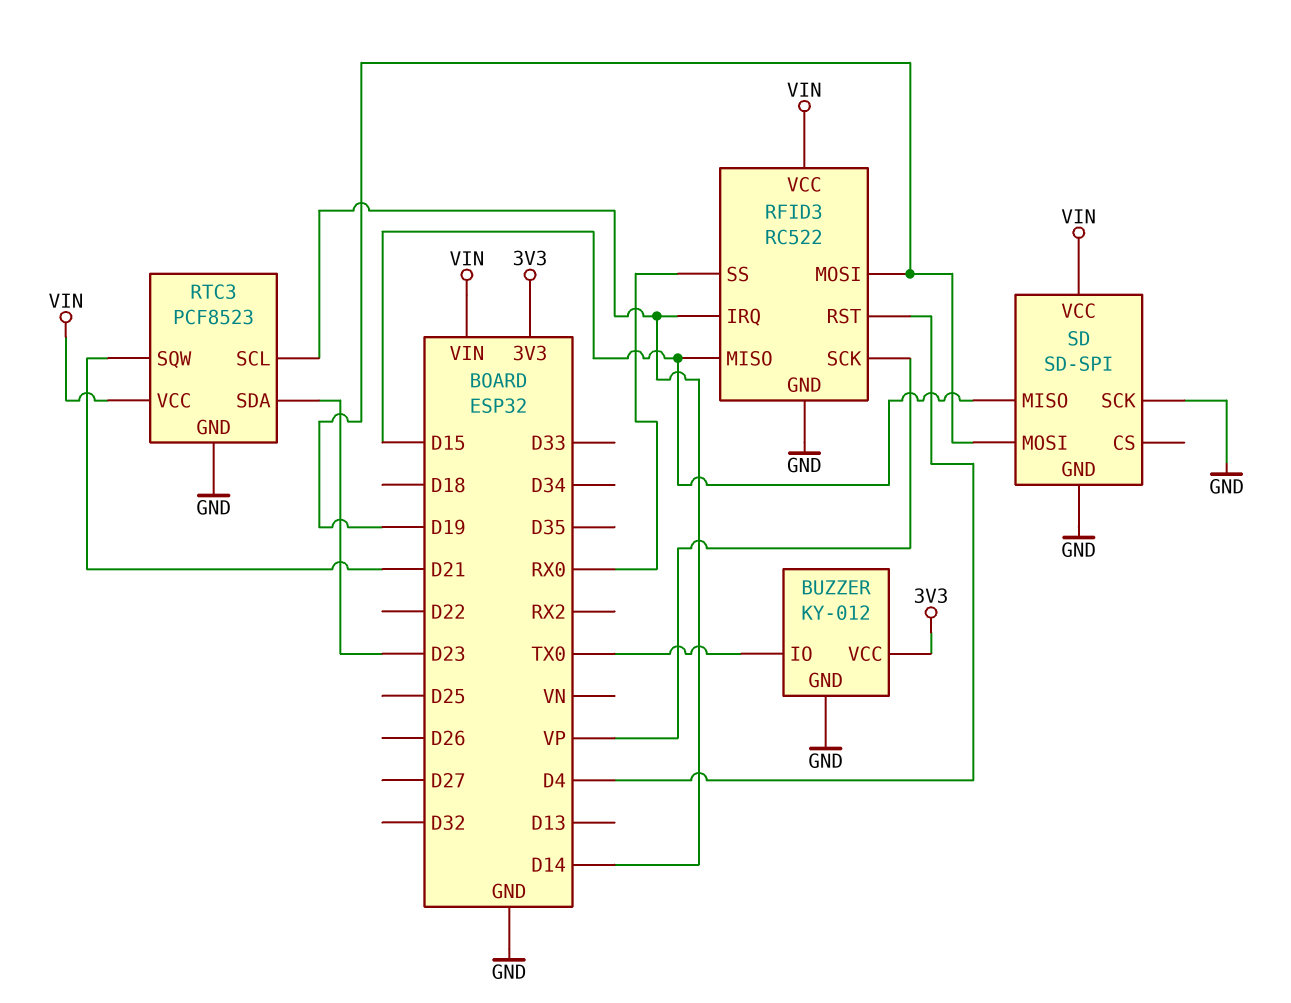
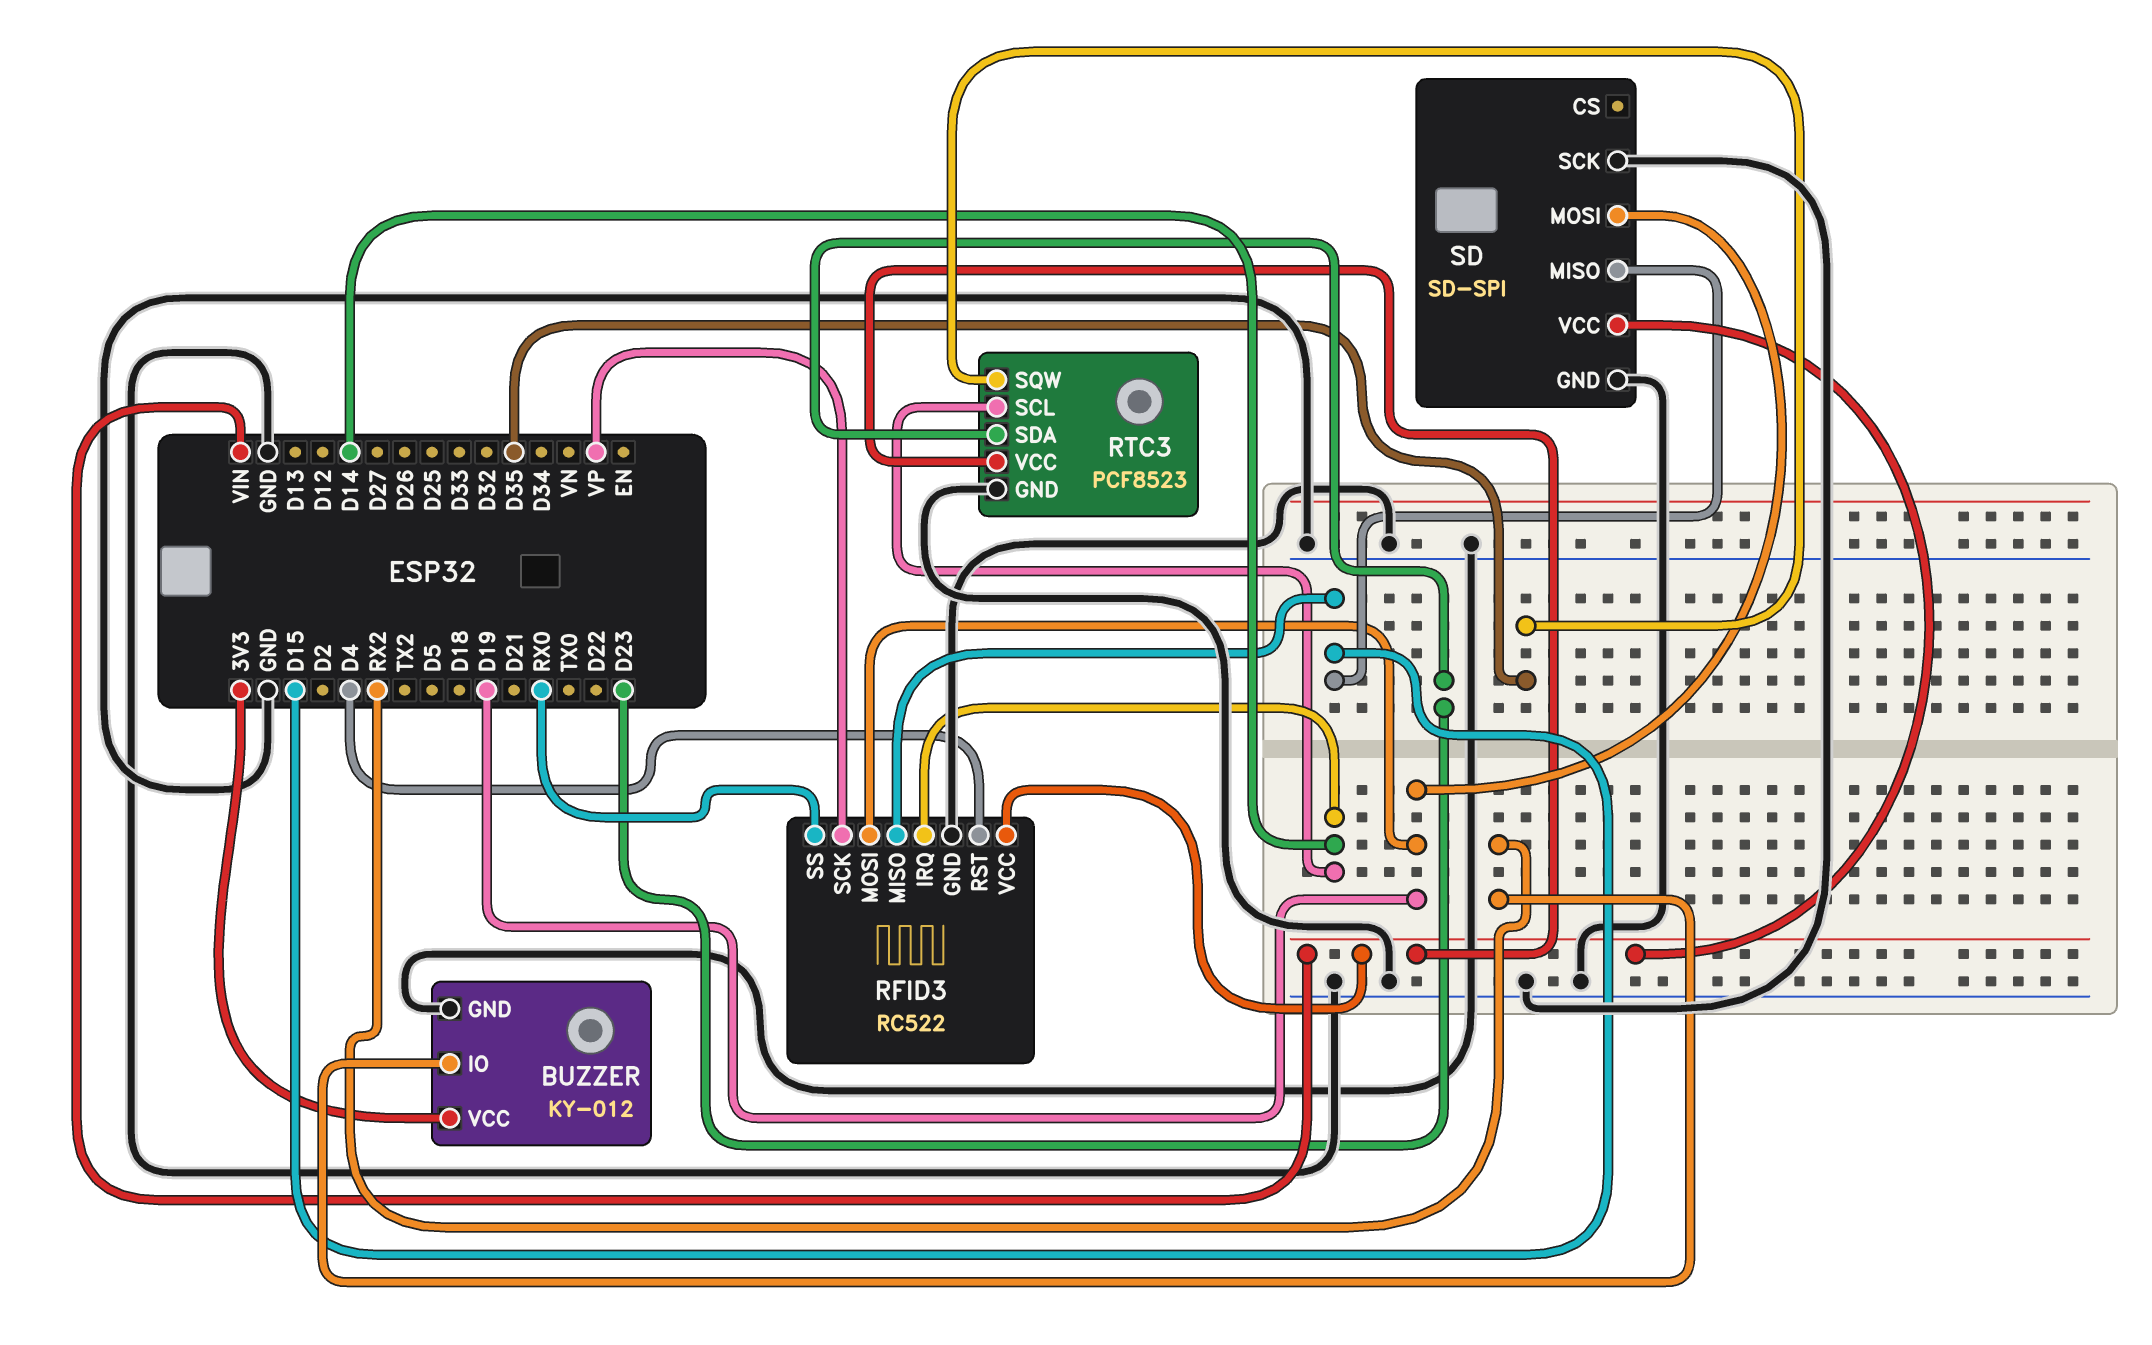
BUZZER pin IO: TX0 -> RX2
RTC3 pin SQW: D21 -> D35

